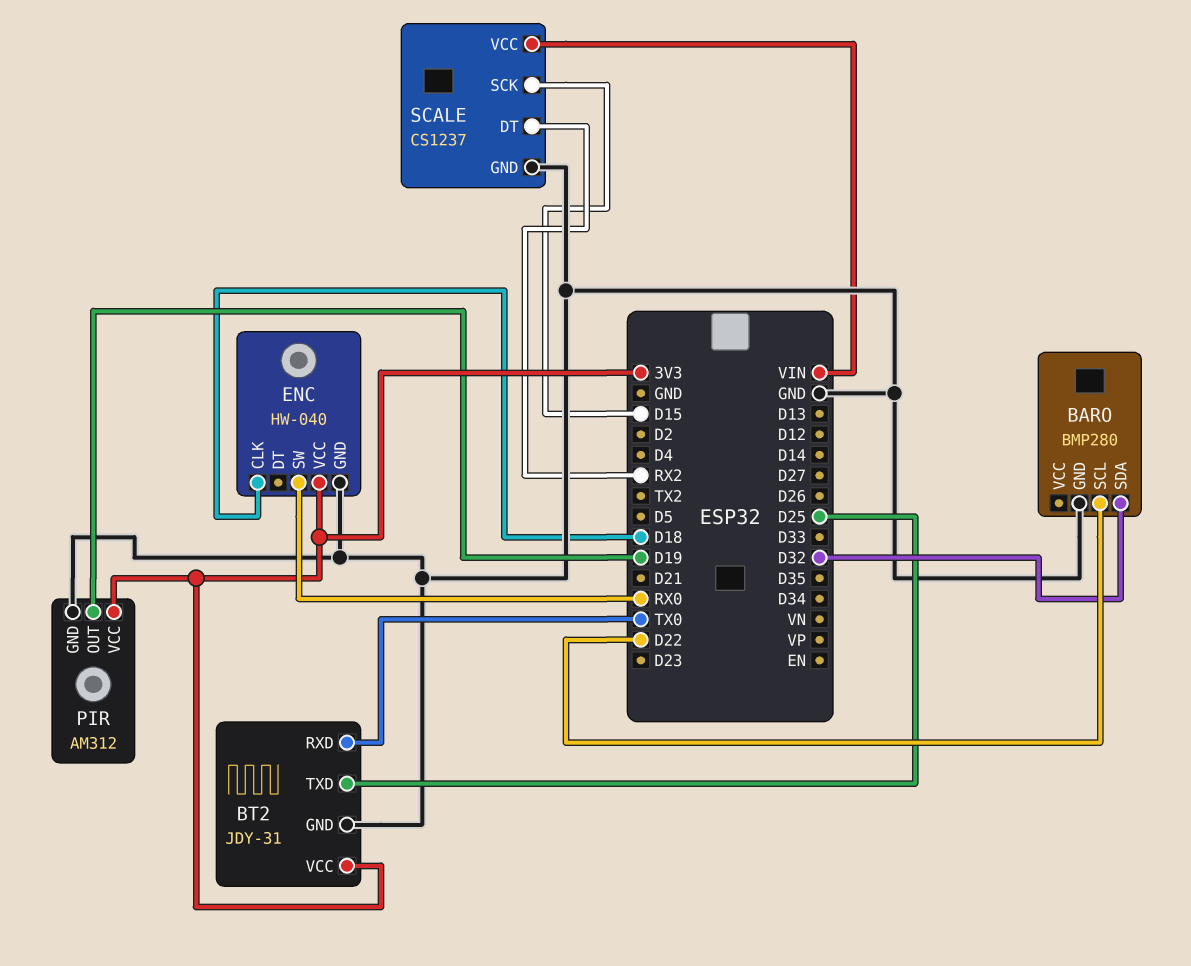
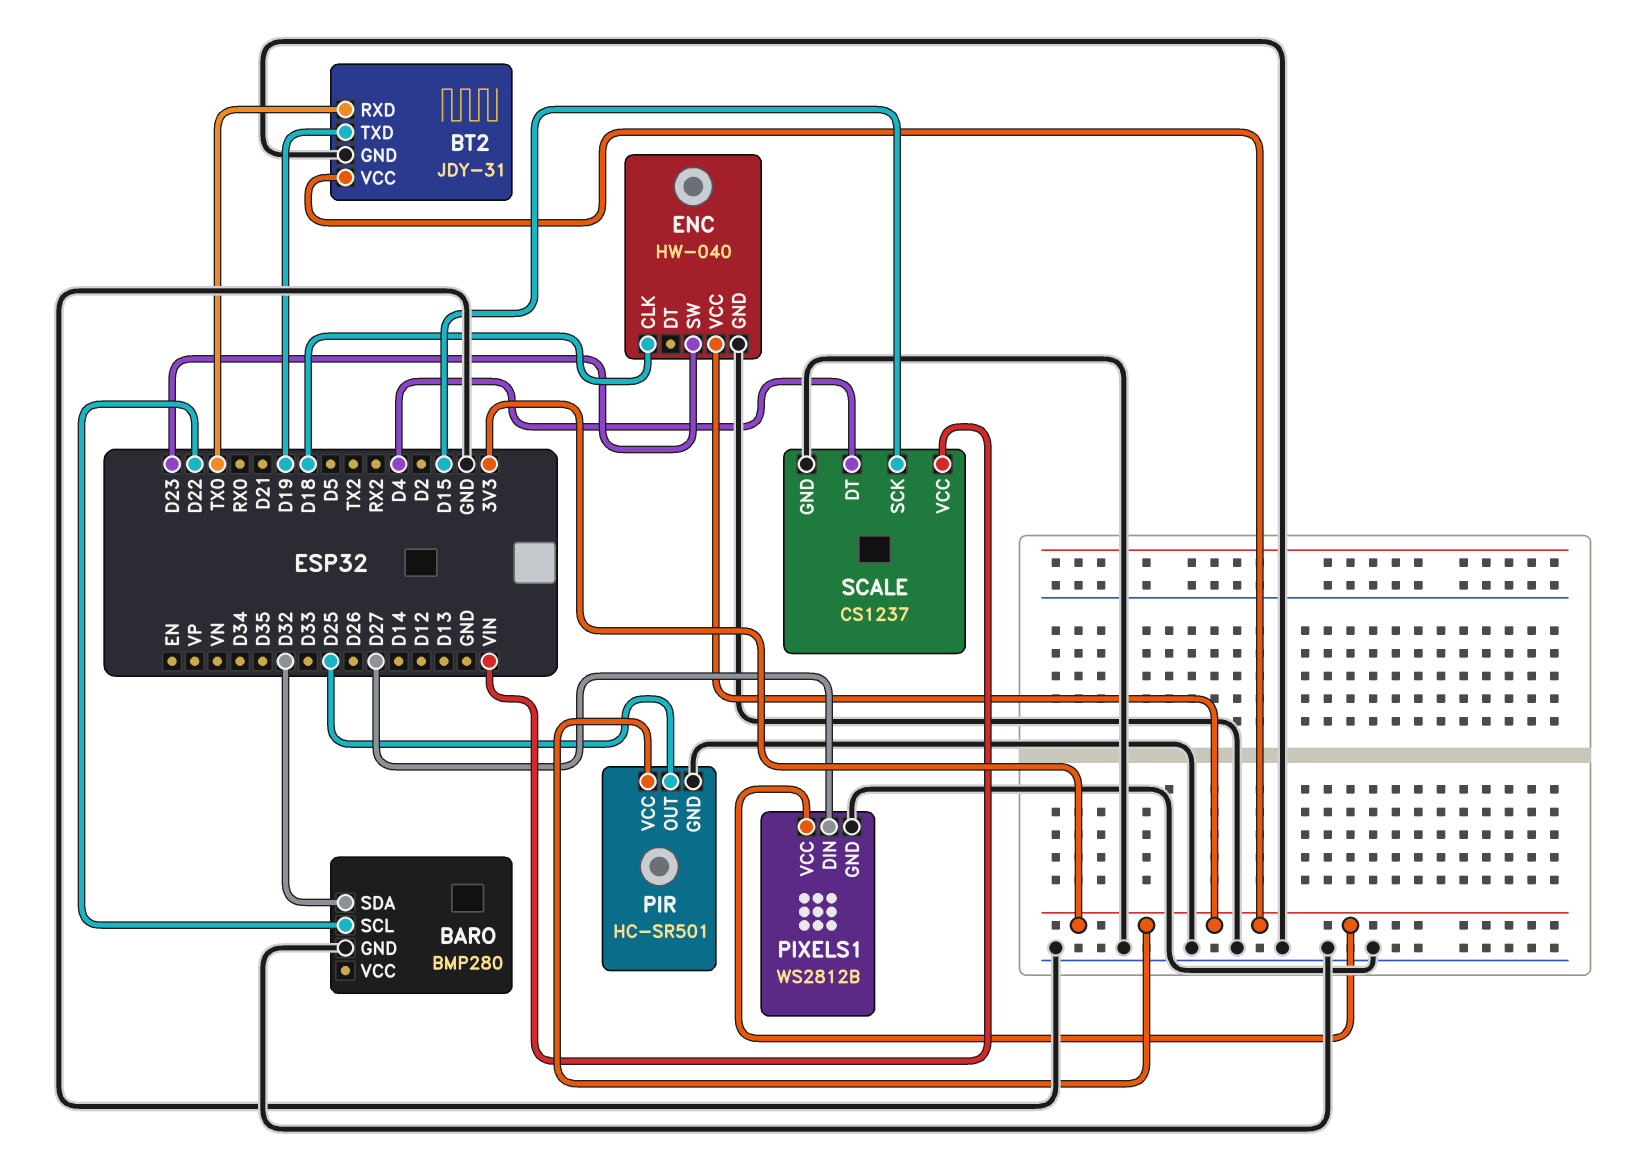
BT2 pin TXD: D25 -> D19
ENC pin SW: RX0 -> D23
PIR: AM312 -> HC-SR501
PIR pin OUT: D19 -> D25
PIXELS1: none -> WS2812B
PIXELS1 pin DIN: none -> D27
PIXELS1 pin GND: none -> GND
PIXELS1 pin VCC: none -> 3V3
SCALE pin DT: RX2 -> D4

